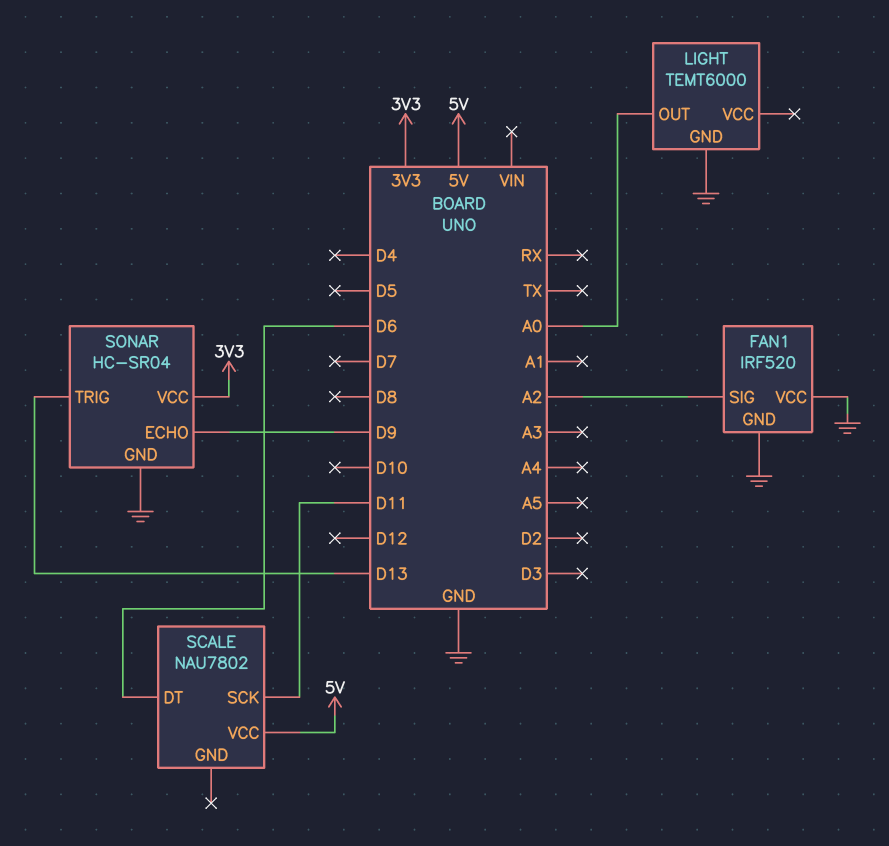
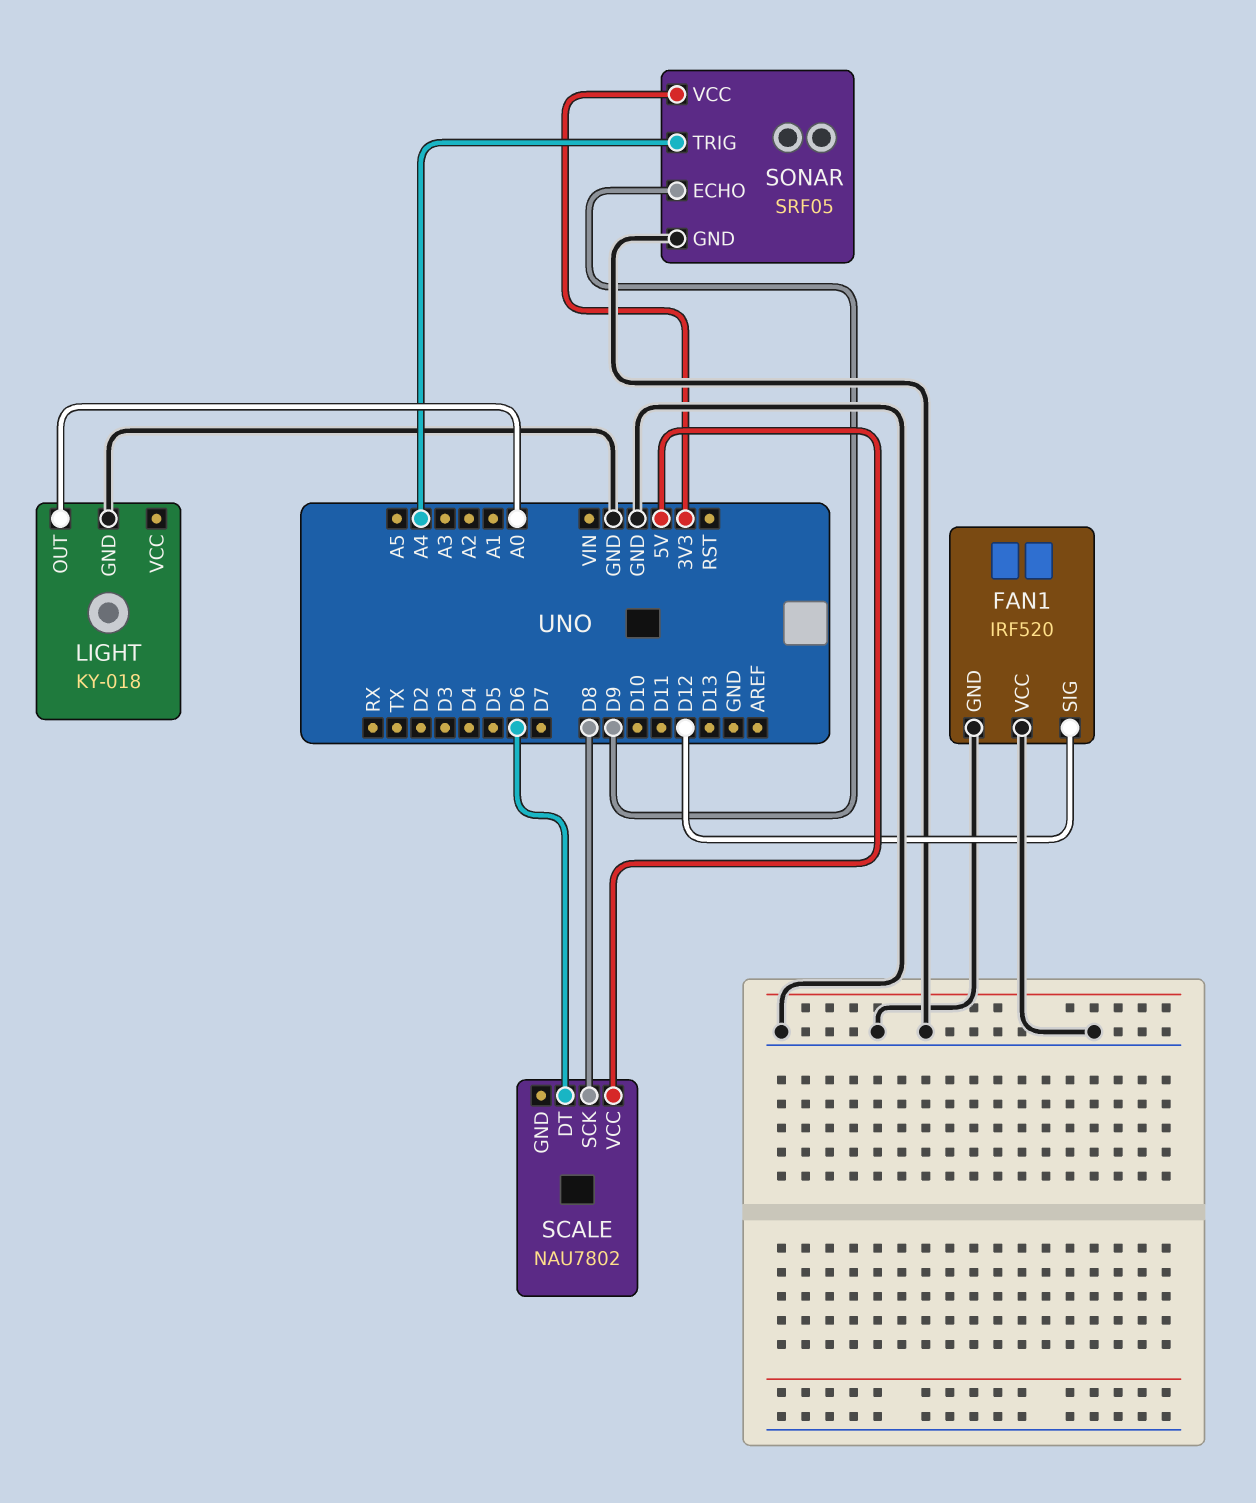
FAN1 pin SIG: A2 -> D12
LIGHT: TEMT6000 -> KY-018
SCALE pin SCK: D11 -> D8
SONAR: HC-SR04 -> SRF05
SONAR pin TRIG: D13 -> A4

